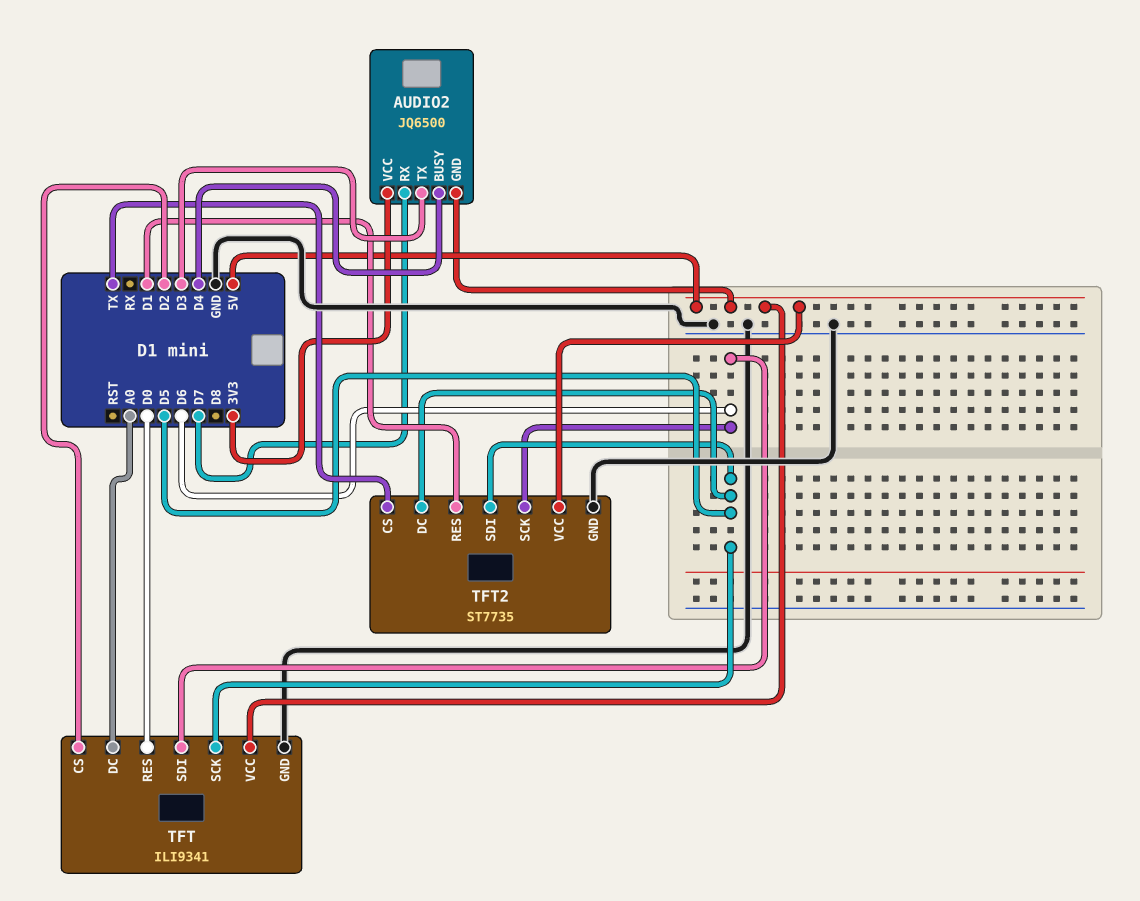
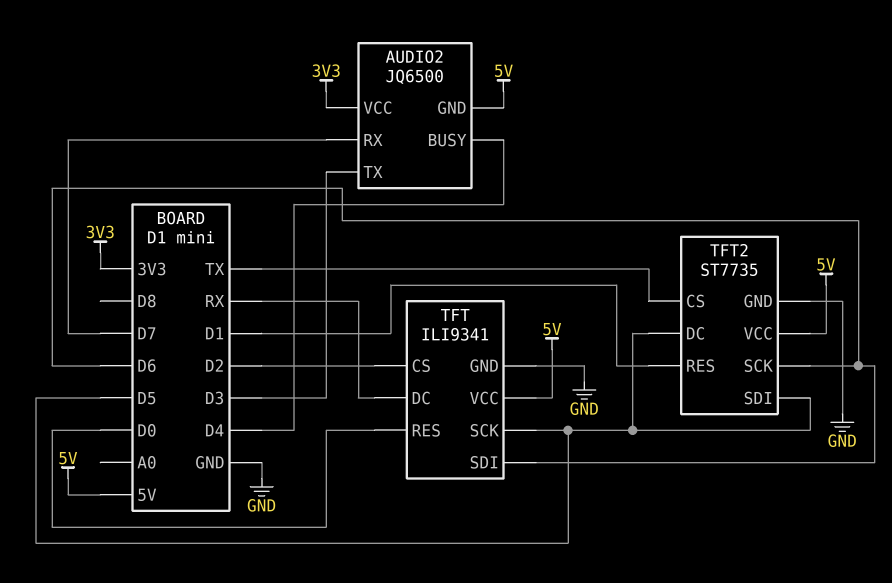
TFT pin DC: A0 -> RX

